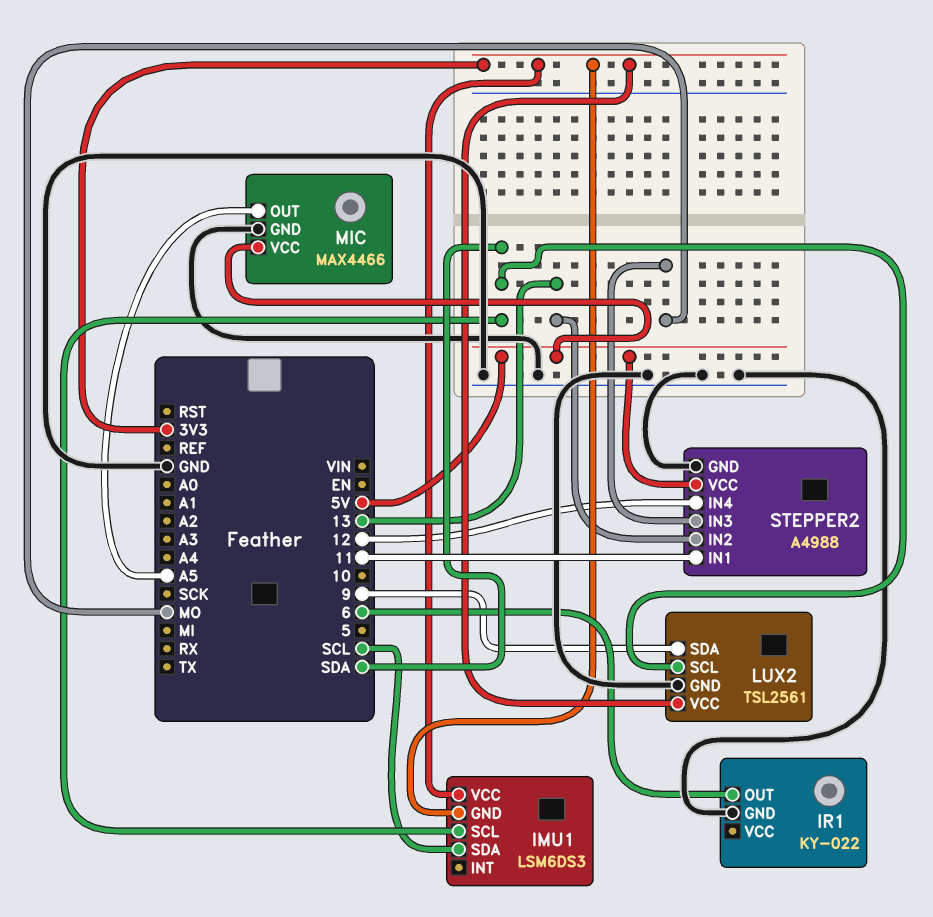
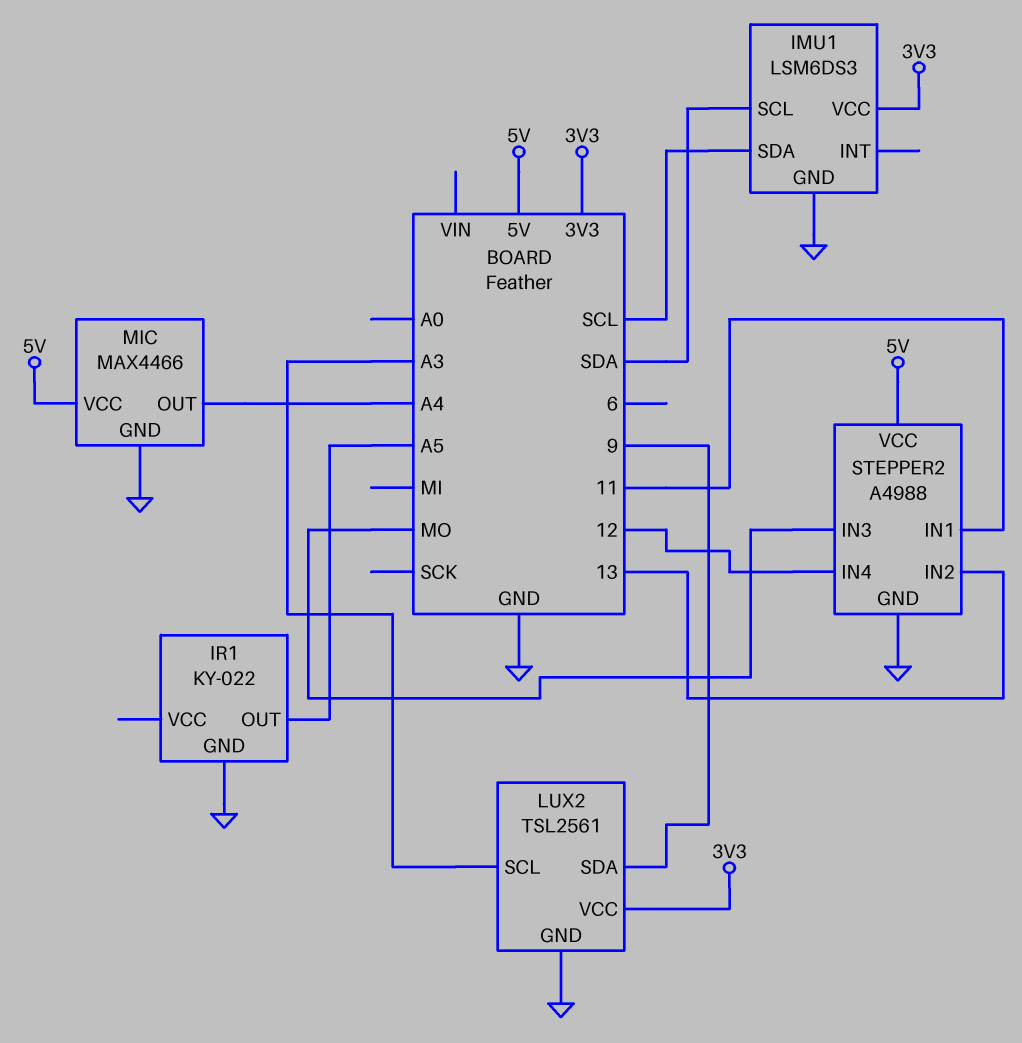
IMU1 pin GND: 3V3 -> GND
IR1 pin OUT: 6 -> A5
LUX2 pin SCL: SDA -> A3
MIC pin OUT: A5 -> A4

